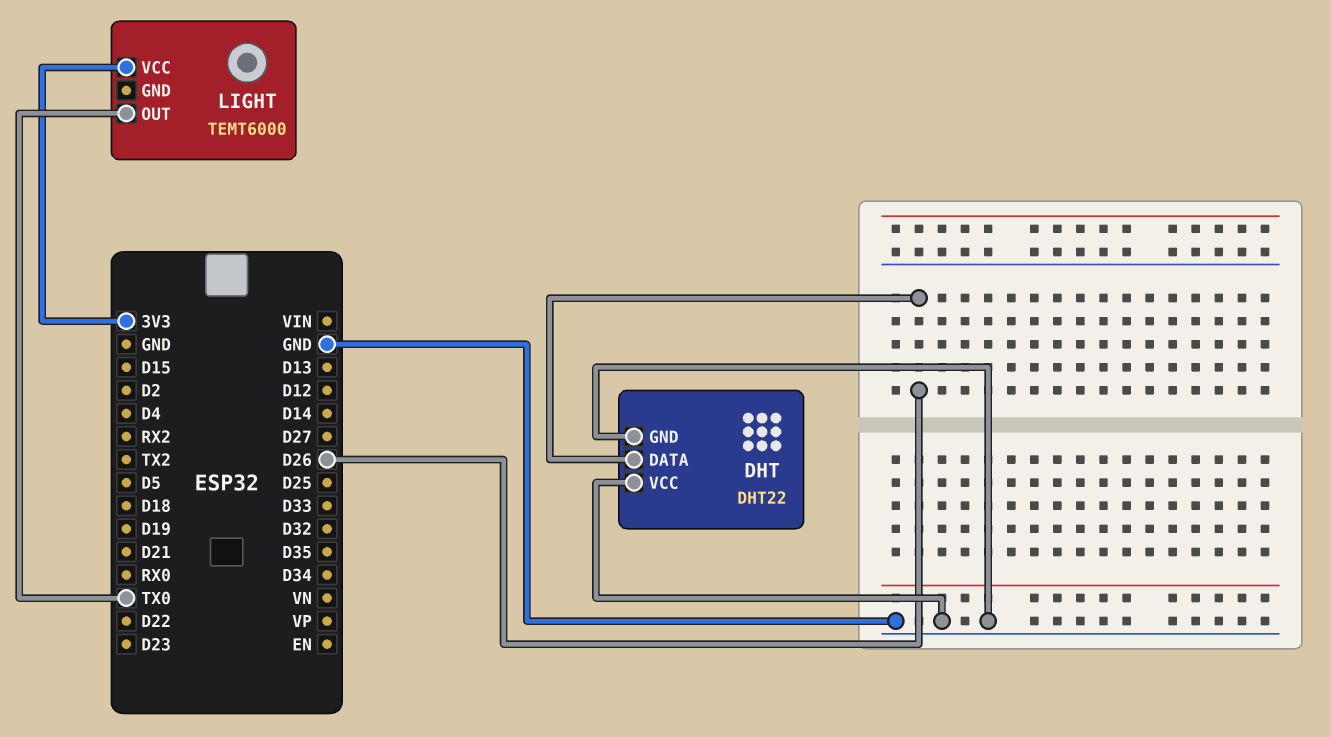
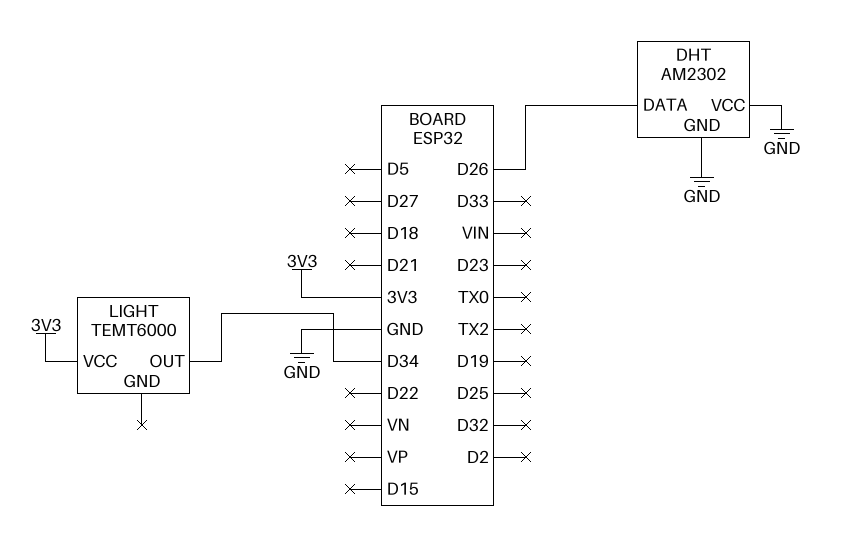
DHT: DHT22 -> AM2302
LIGHT pin OUT: TX0 -> D34

